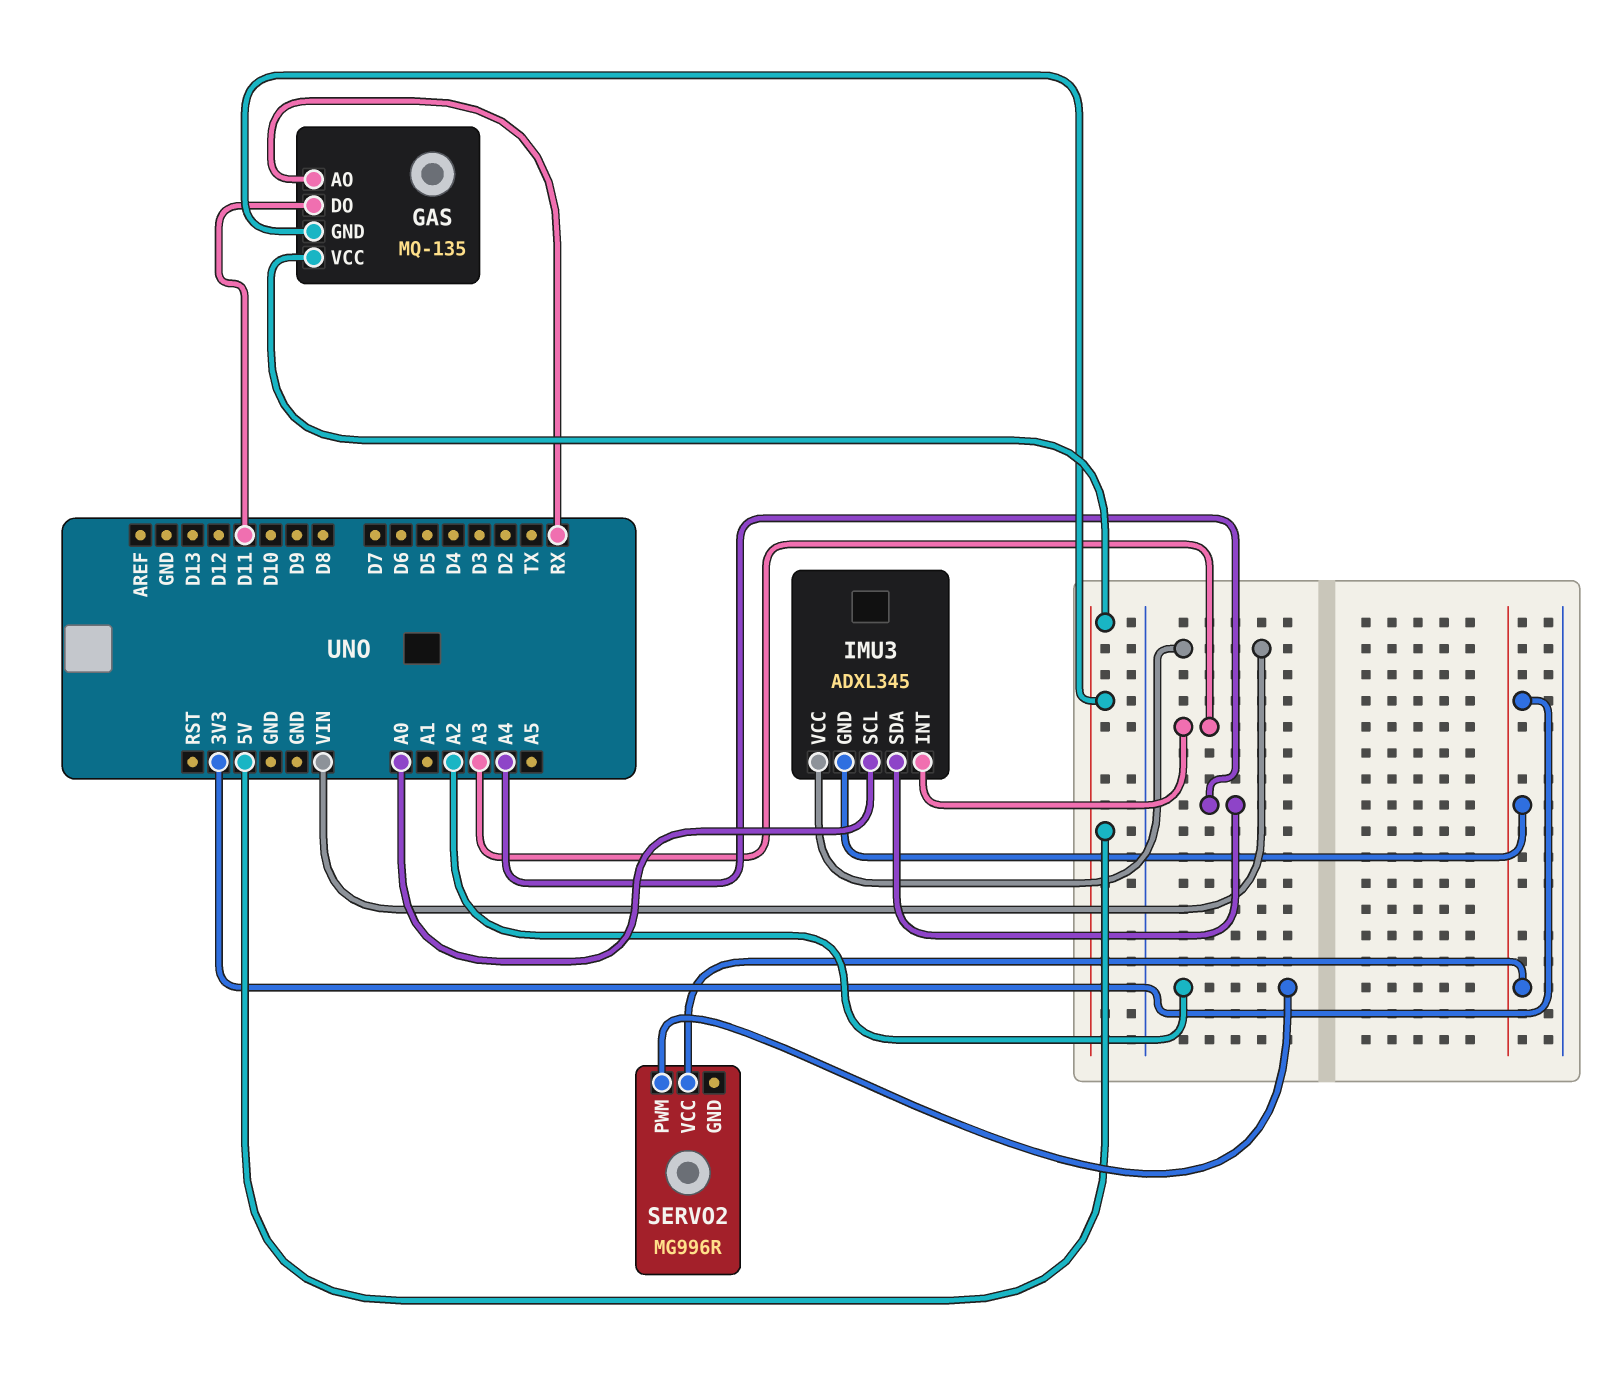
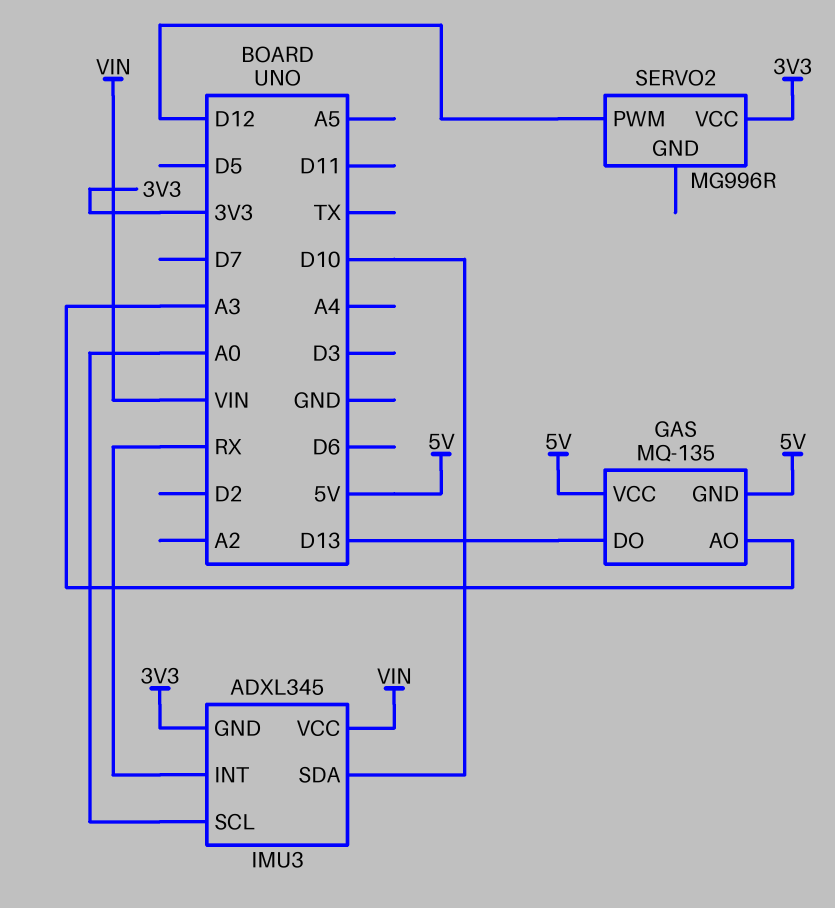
GAS pin AO: RX -> A3
GAS pin DO: D11 -> D13
IMU3 pin INT: A3 -> RX
IMU3 pin SDA: A4 -> D10
SERVO2 pin PWM: A2 -> D12

